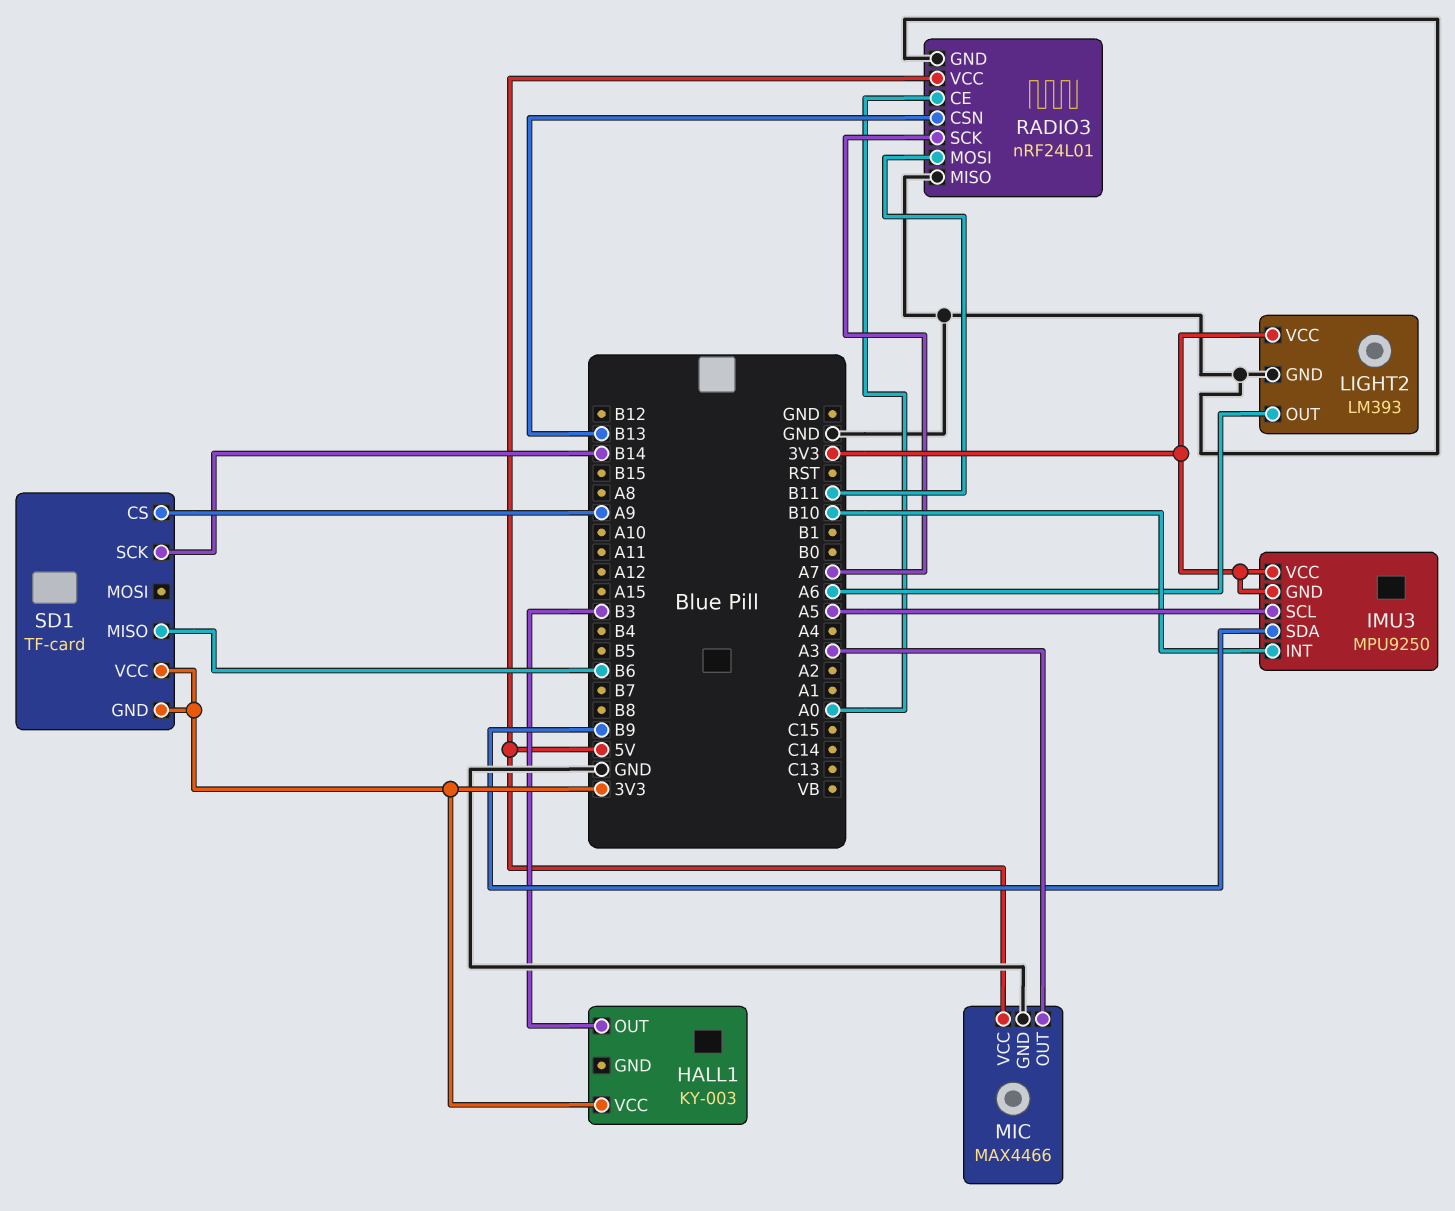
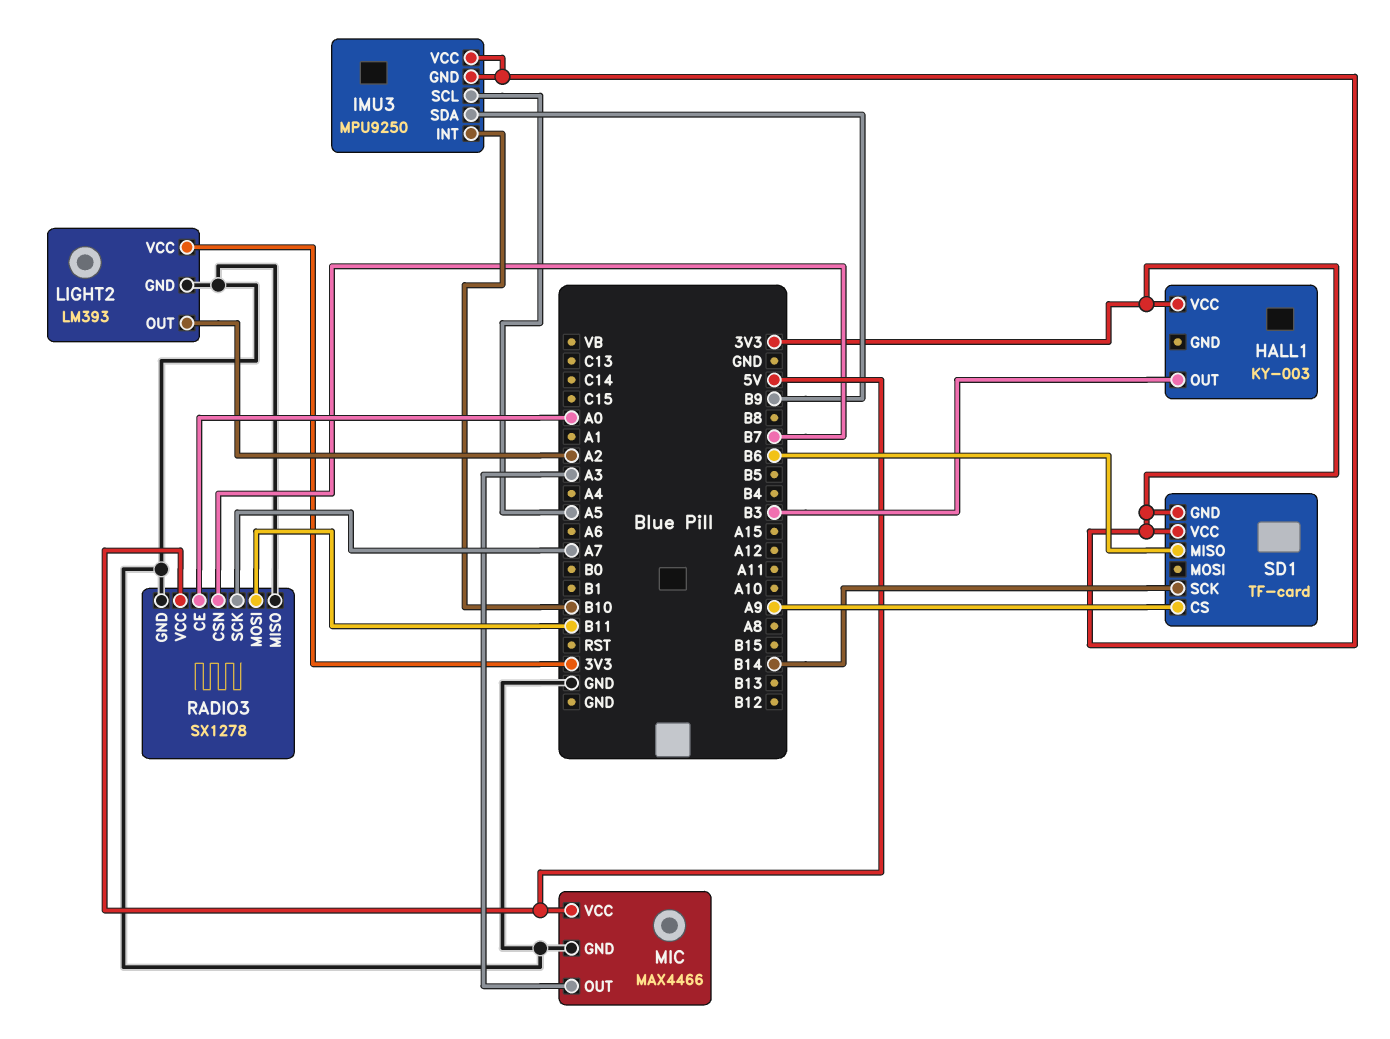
LIGHT2 pin OUT: A6 -> A2
RADIO3: nRF24L01 -> SX1278
RADIO3 pin CSN: B13 -> B7

